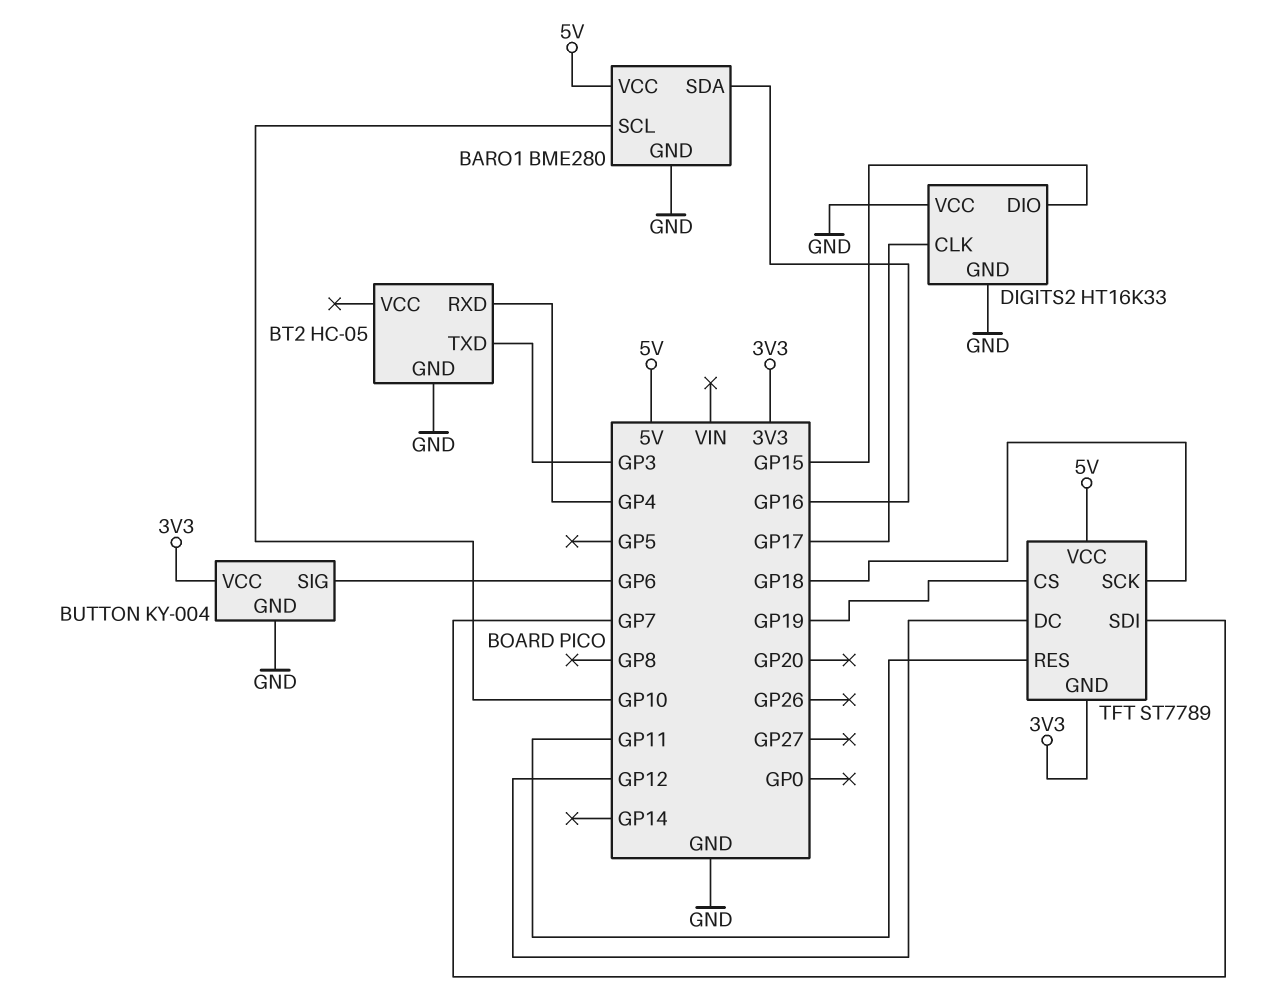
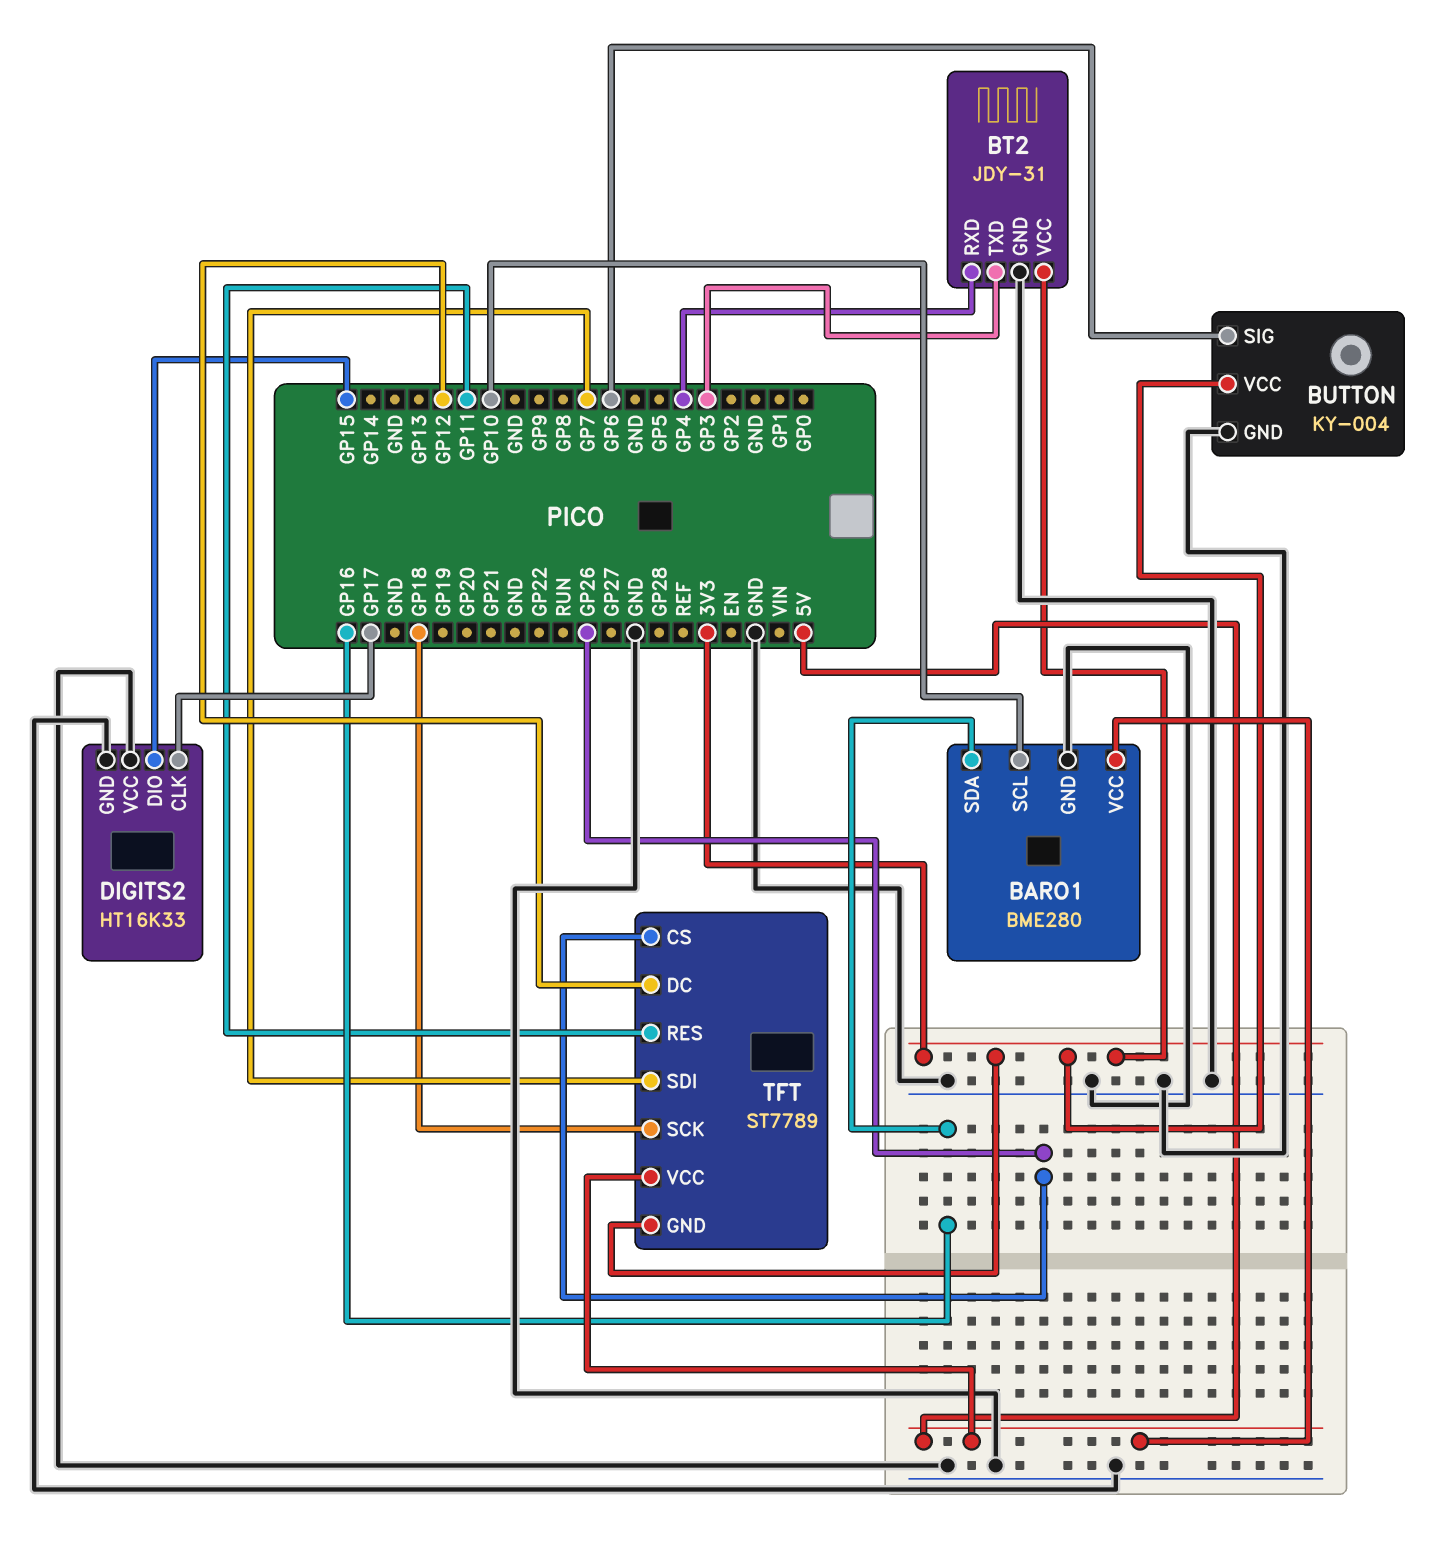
BT2: HC-05 -> JDY-31
BT2 pin VCC: none -> 3V3
TFT pin CS: GP19 -> GP26

